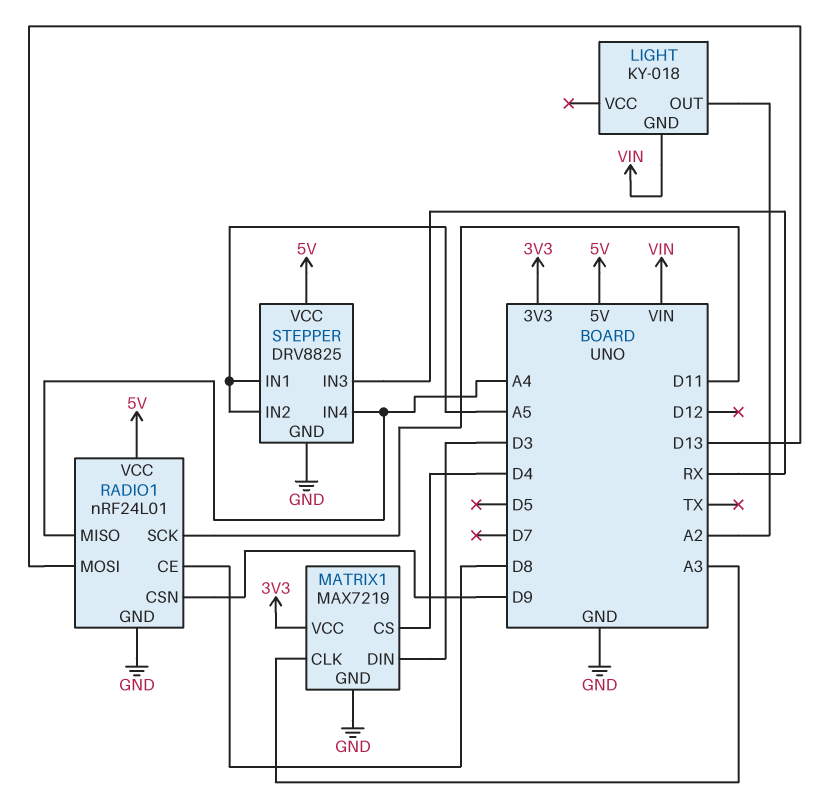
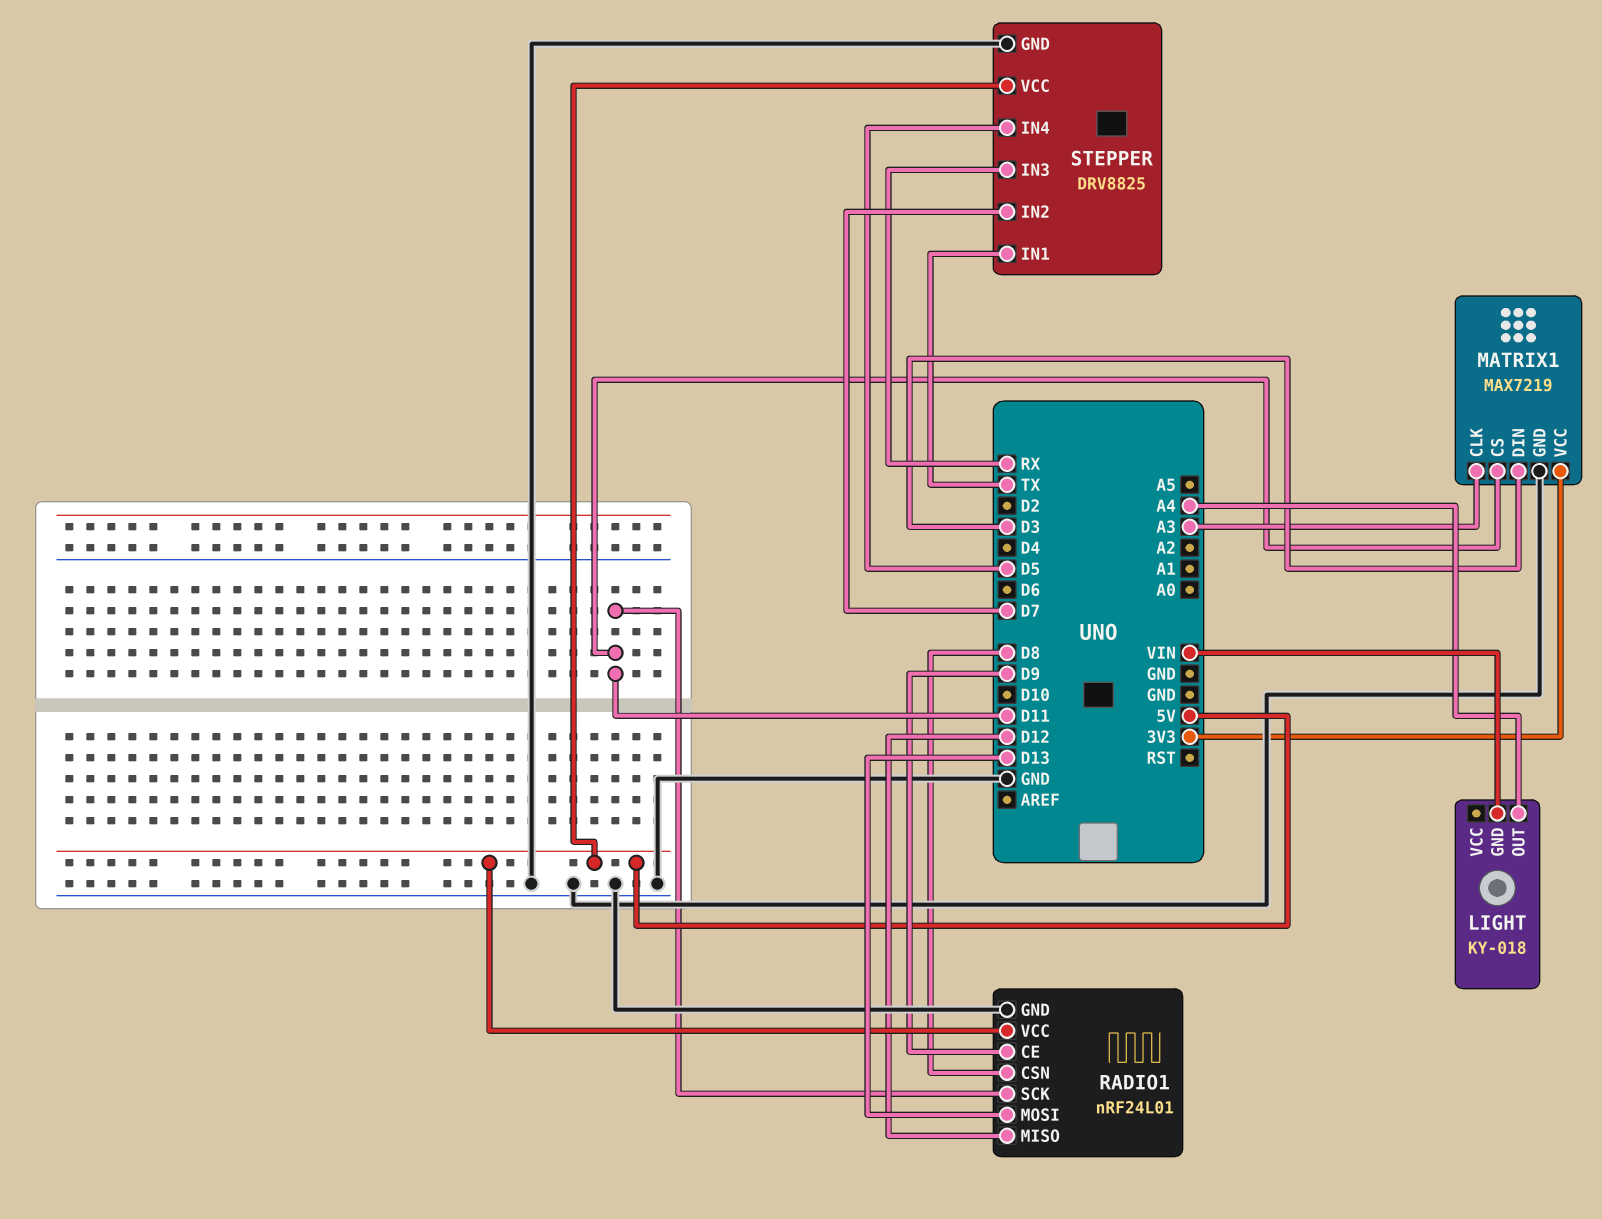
LIGHT pin OUT: A2 -> A4
MATRIX1 pin CS: D4 -> D11
RADIO1 pin CE: D8 -> D9
RADIO1 pin CSN: D9 -> D8
RADIO1 pin MISO: A4 -> D12
STEPPER pin IN1: A5 -> TX
STEPPER pin IN2: A5 -> D7
STEPPER pin IN4: A4 -> D5

